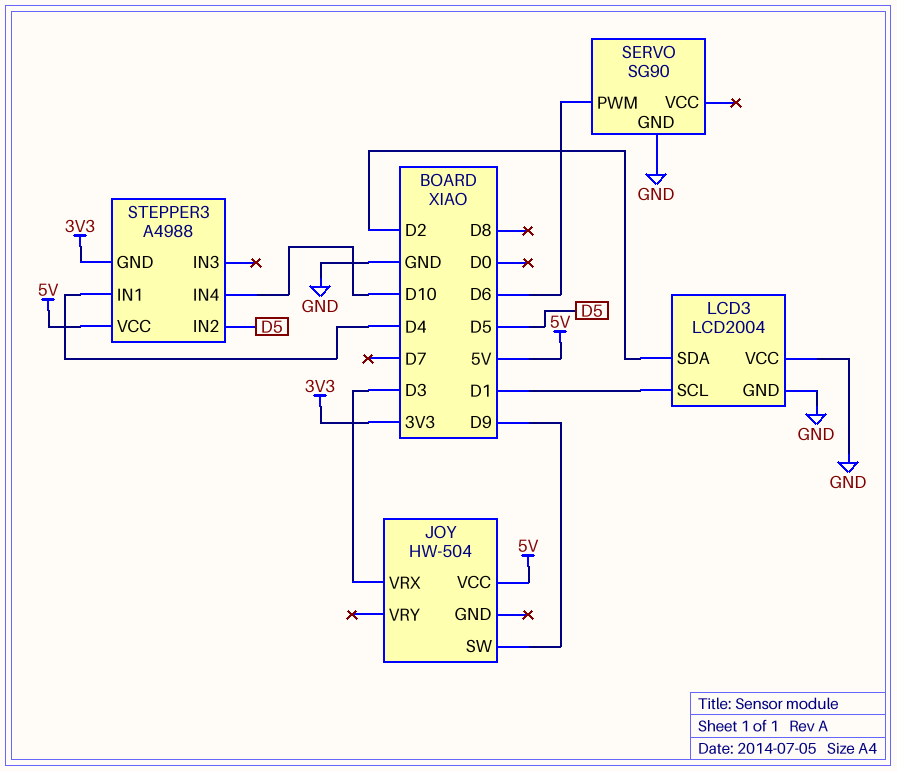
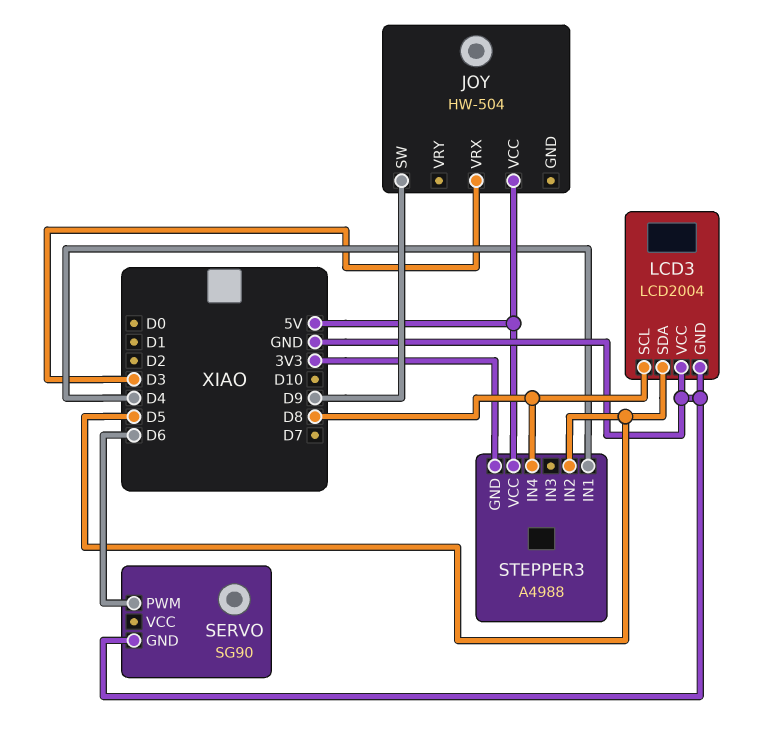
LCD3 pin SCL: D1 -> D8
LCD3 pin SDA: D2 -> D5
STEPPER3 pin IN4: D10 -> D8

